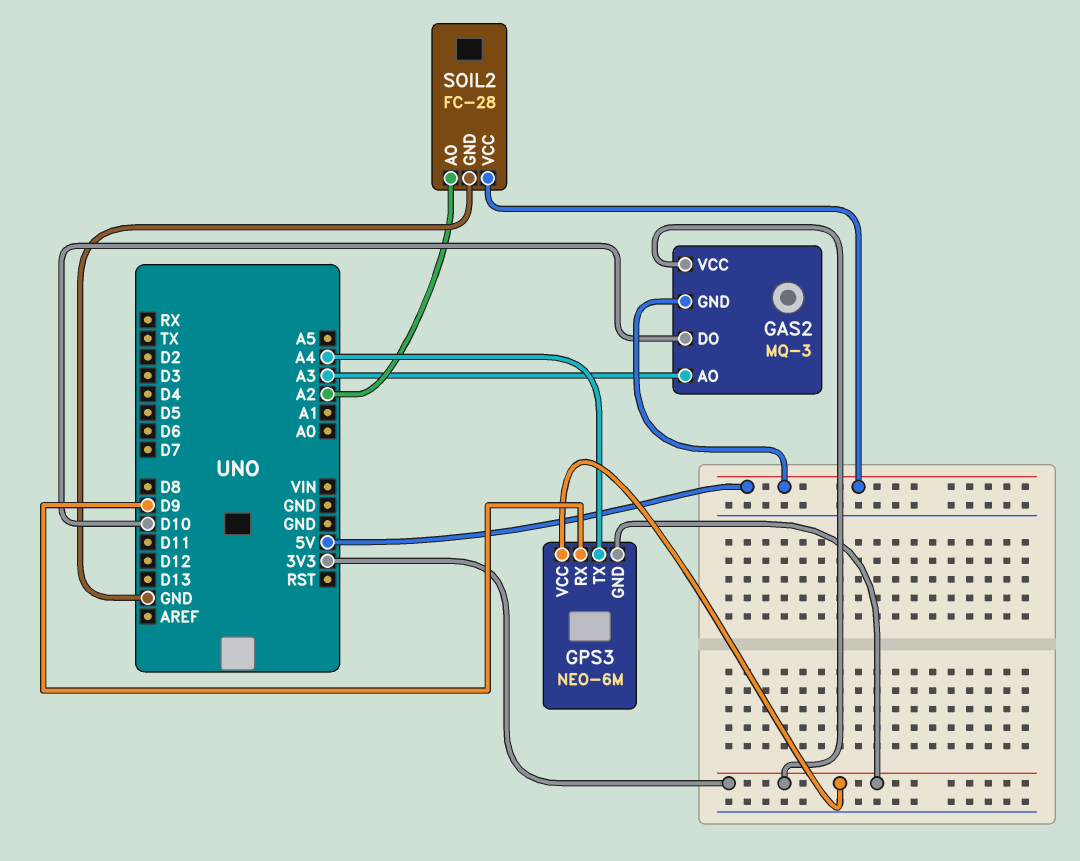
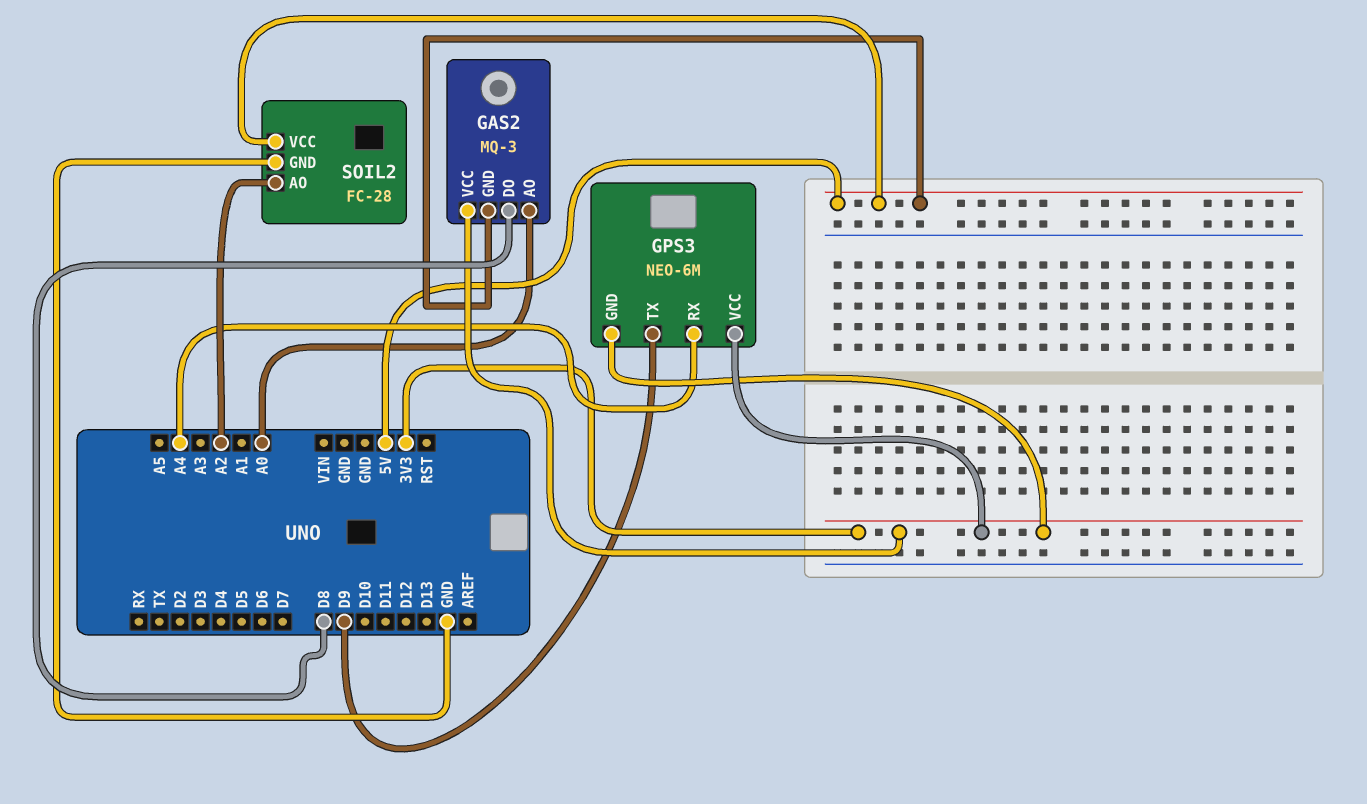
GAS2 pin AO: A3 -> A0
GAS2 pin DO: D10 -> D8
GPS3 pin RX: D9 -> A4
GPS3 pin TX: A4 -> D9

